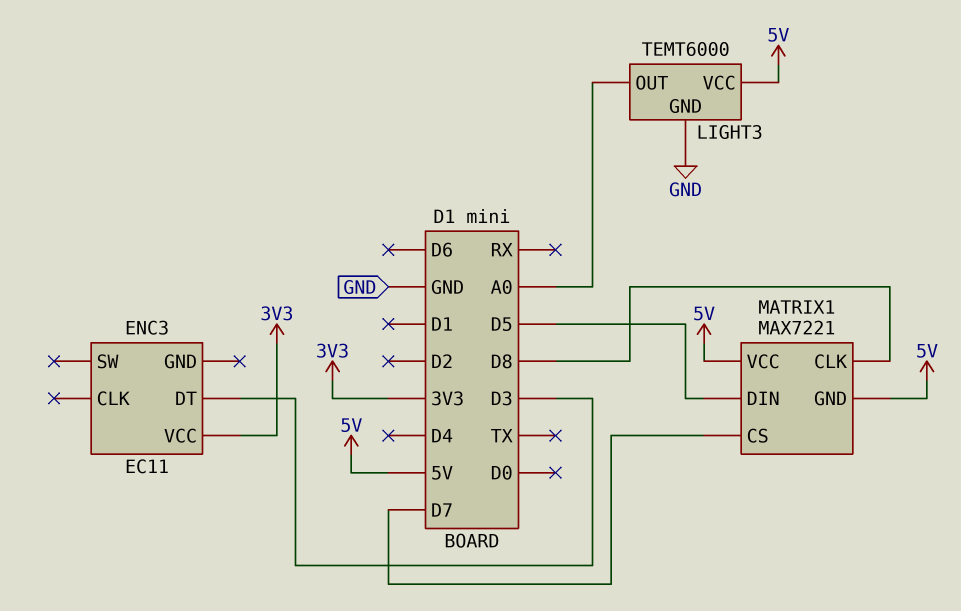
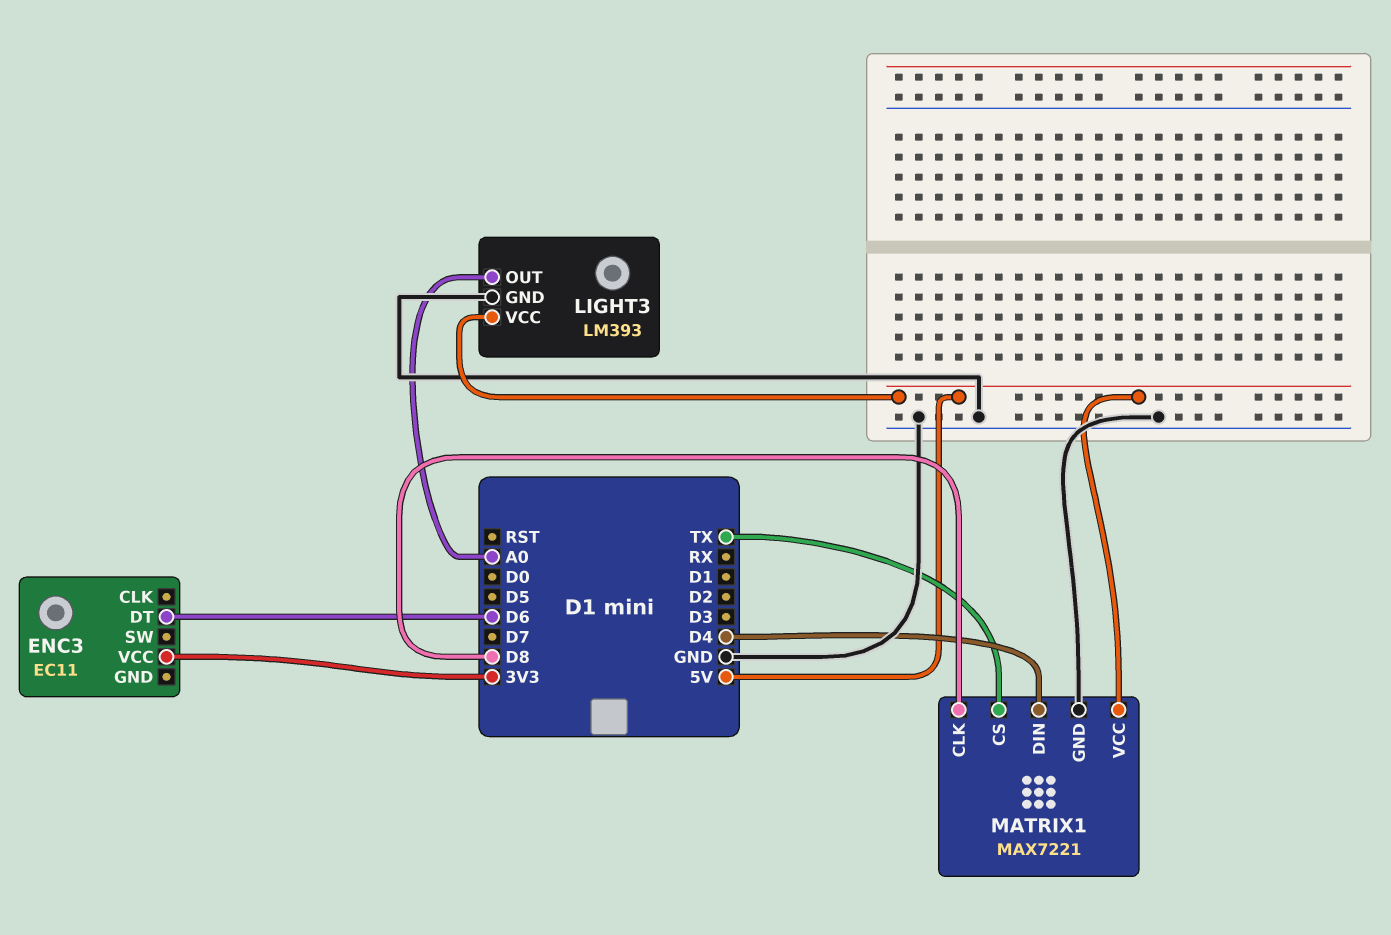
ENC3 pin DT: D3 -> D6
LIGHT3: TEMT6000 -> LM393
MATRIX1 pin CS: D7 -> TX
MATRIX1 pin DIN: D5 -> D4
MATRIX1 pin GND: 5V -> GND

